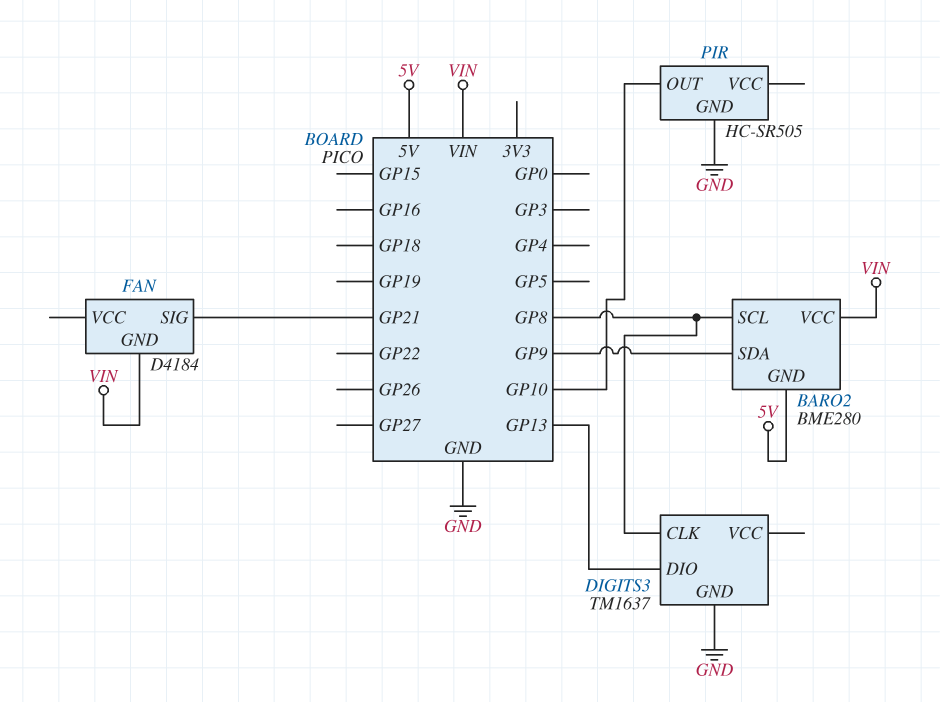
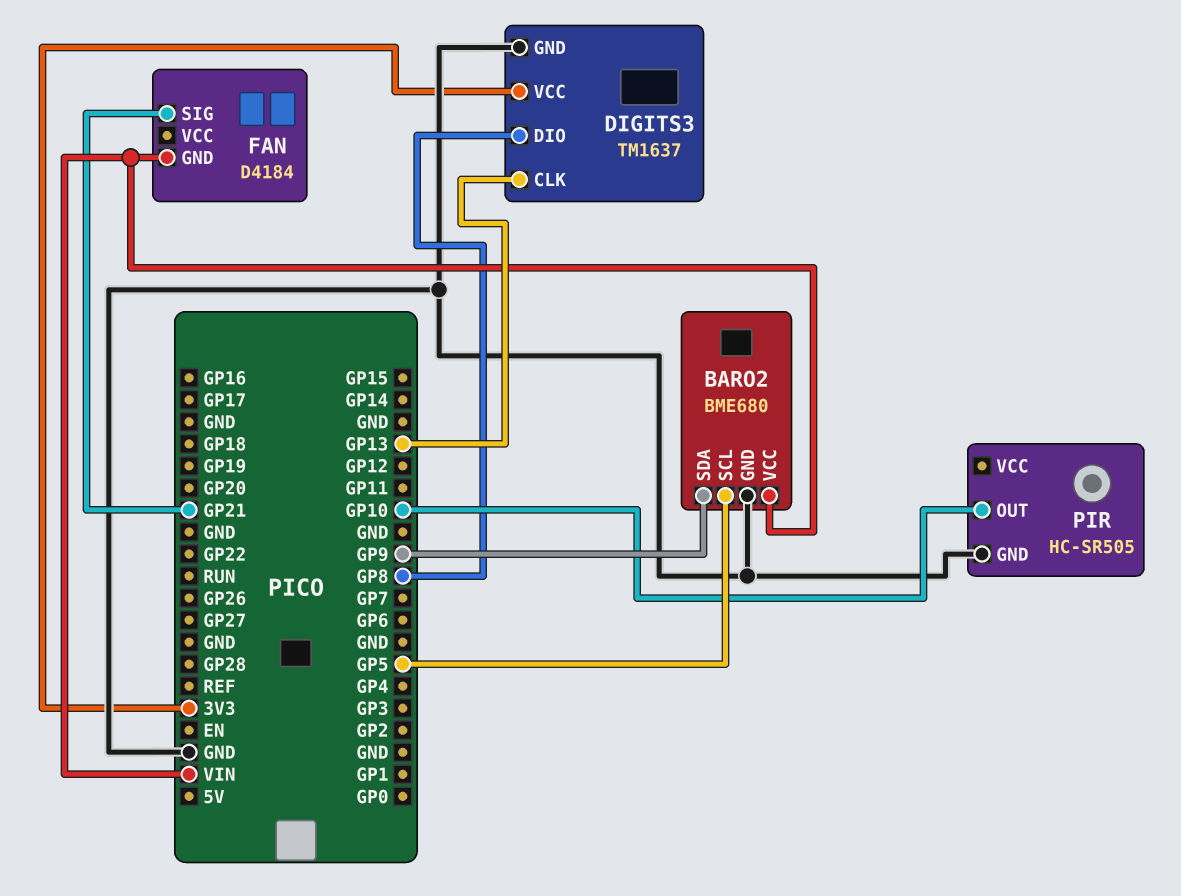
BARO2: BME280 -> BME680
BARO2 pin GND: 5V -> GND
BARO2 pin SCL: GP8 -> GP5
DIGITS3 pin CLK: GP8 -> GP13
DIGITS3 pin DIO: GP13 -> GP8
DIGITS3 pin VCC: none -> 3V3

